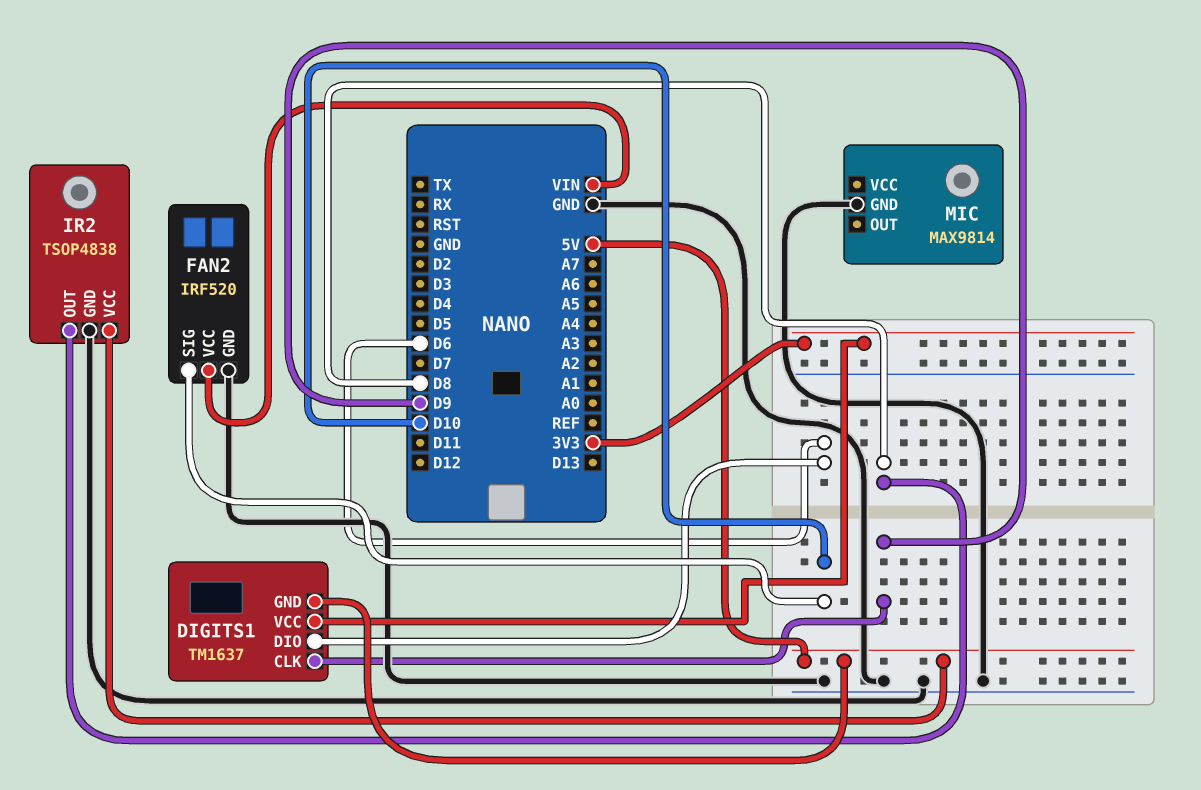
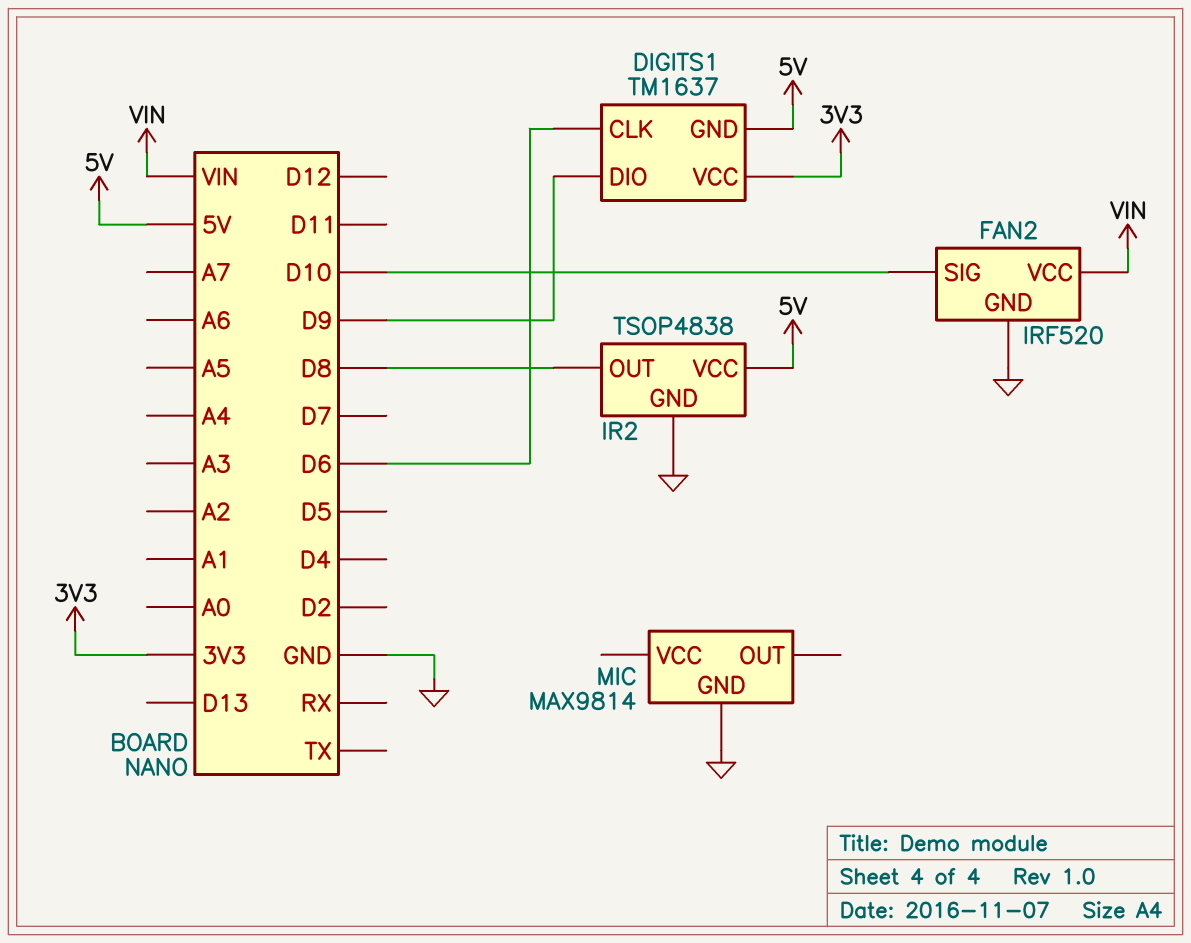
DIGITS1 pin CLK: D9 -> D6
DIGITS1 pin DIO: D6 -> D9

